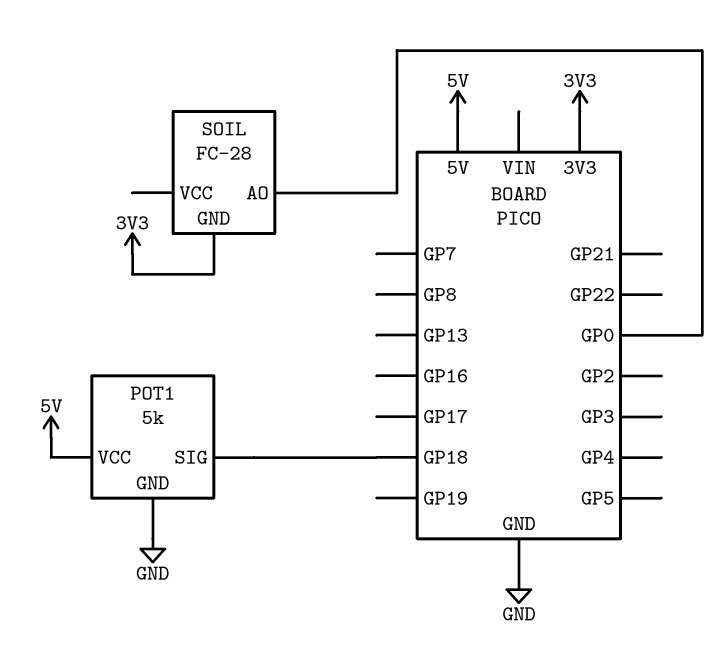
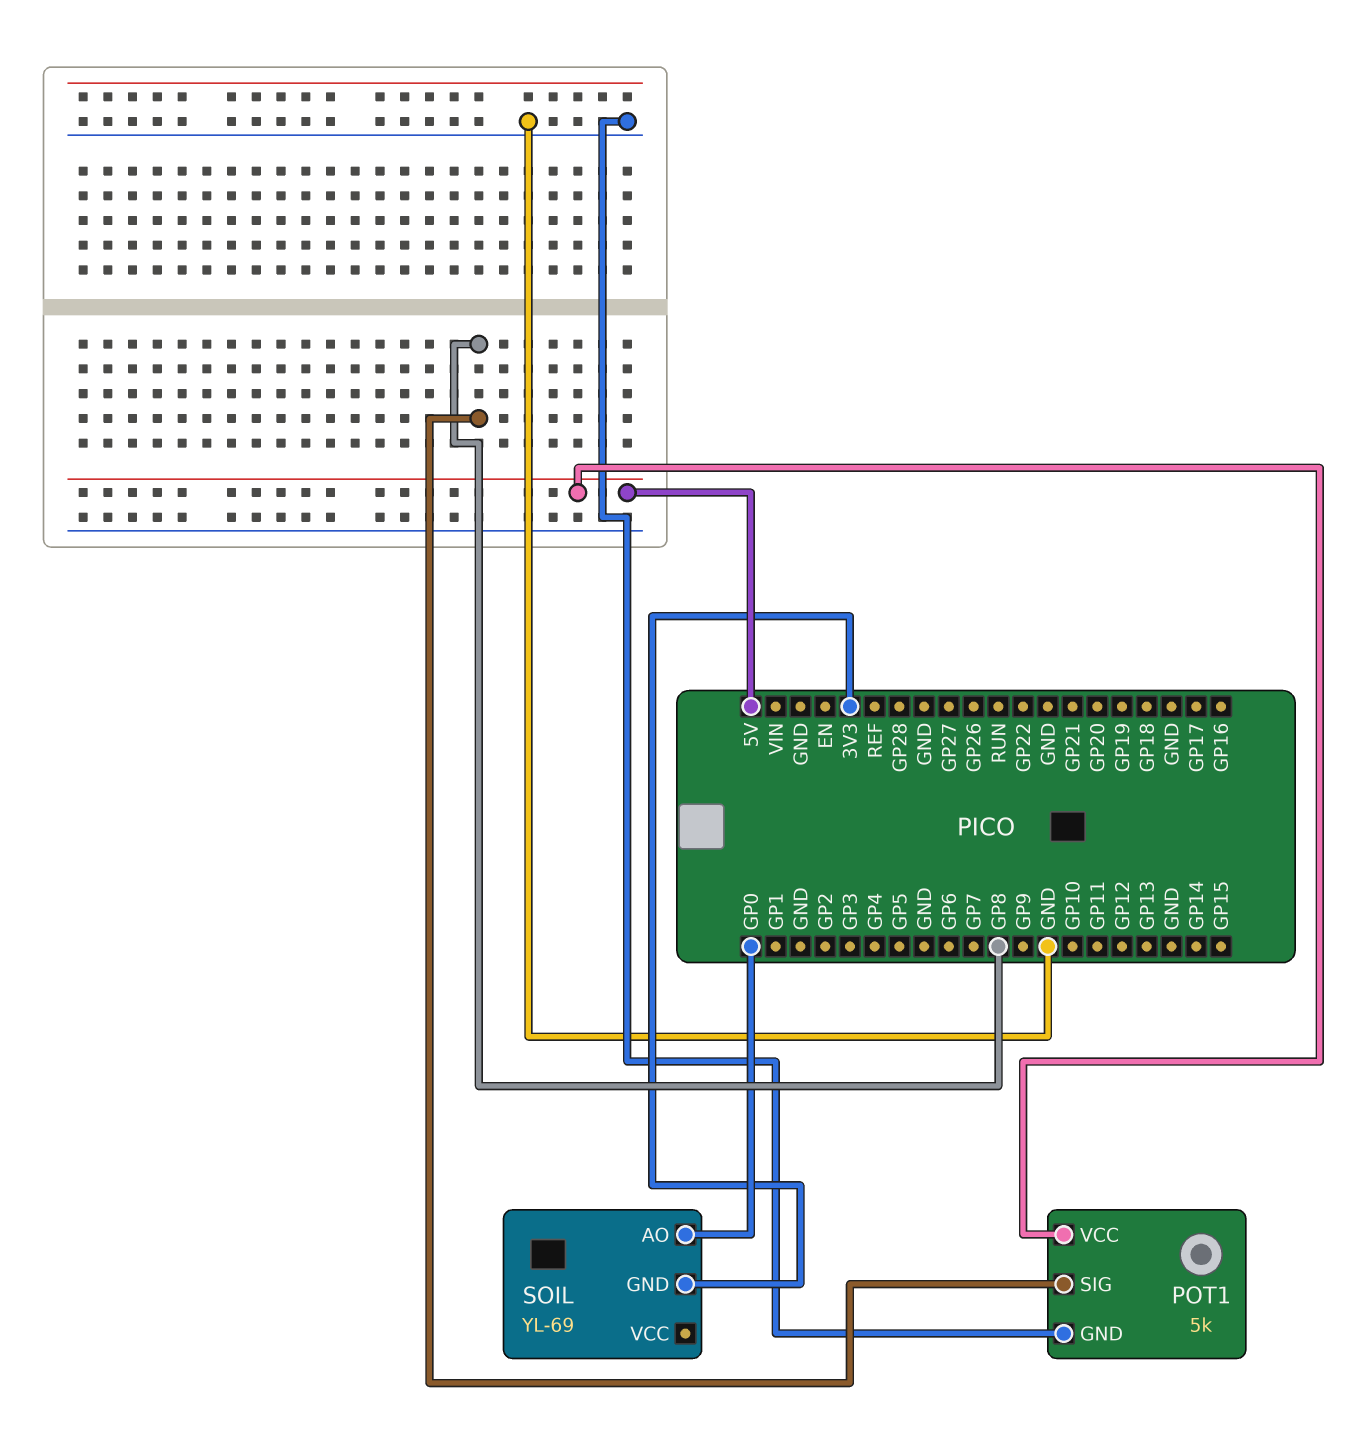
POT1 pin SIG: GP18 -> GP8
SOIL: FC-28 -> YL-69

